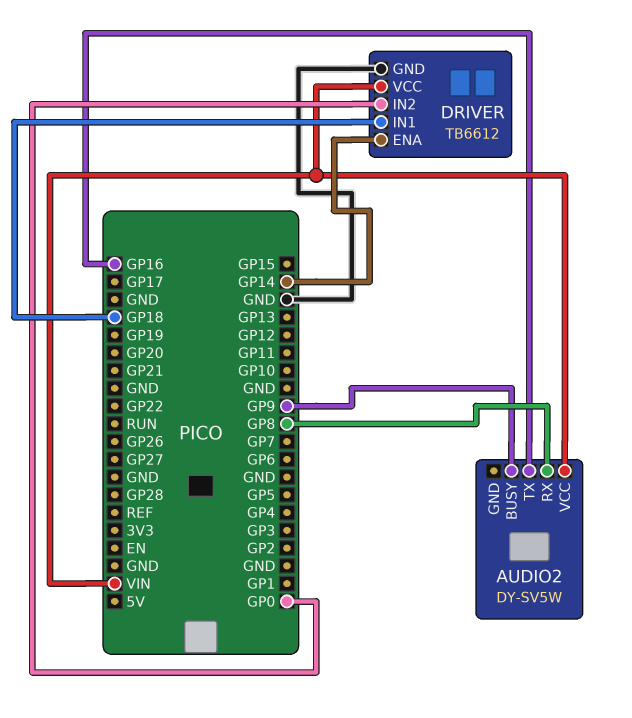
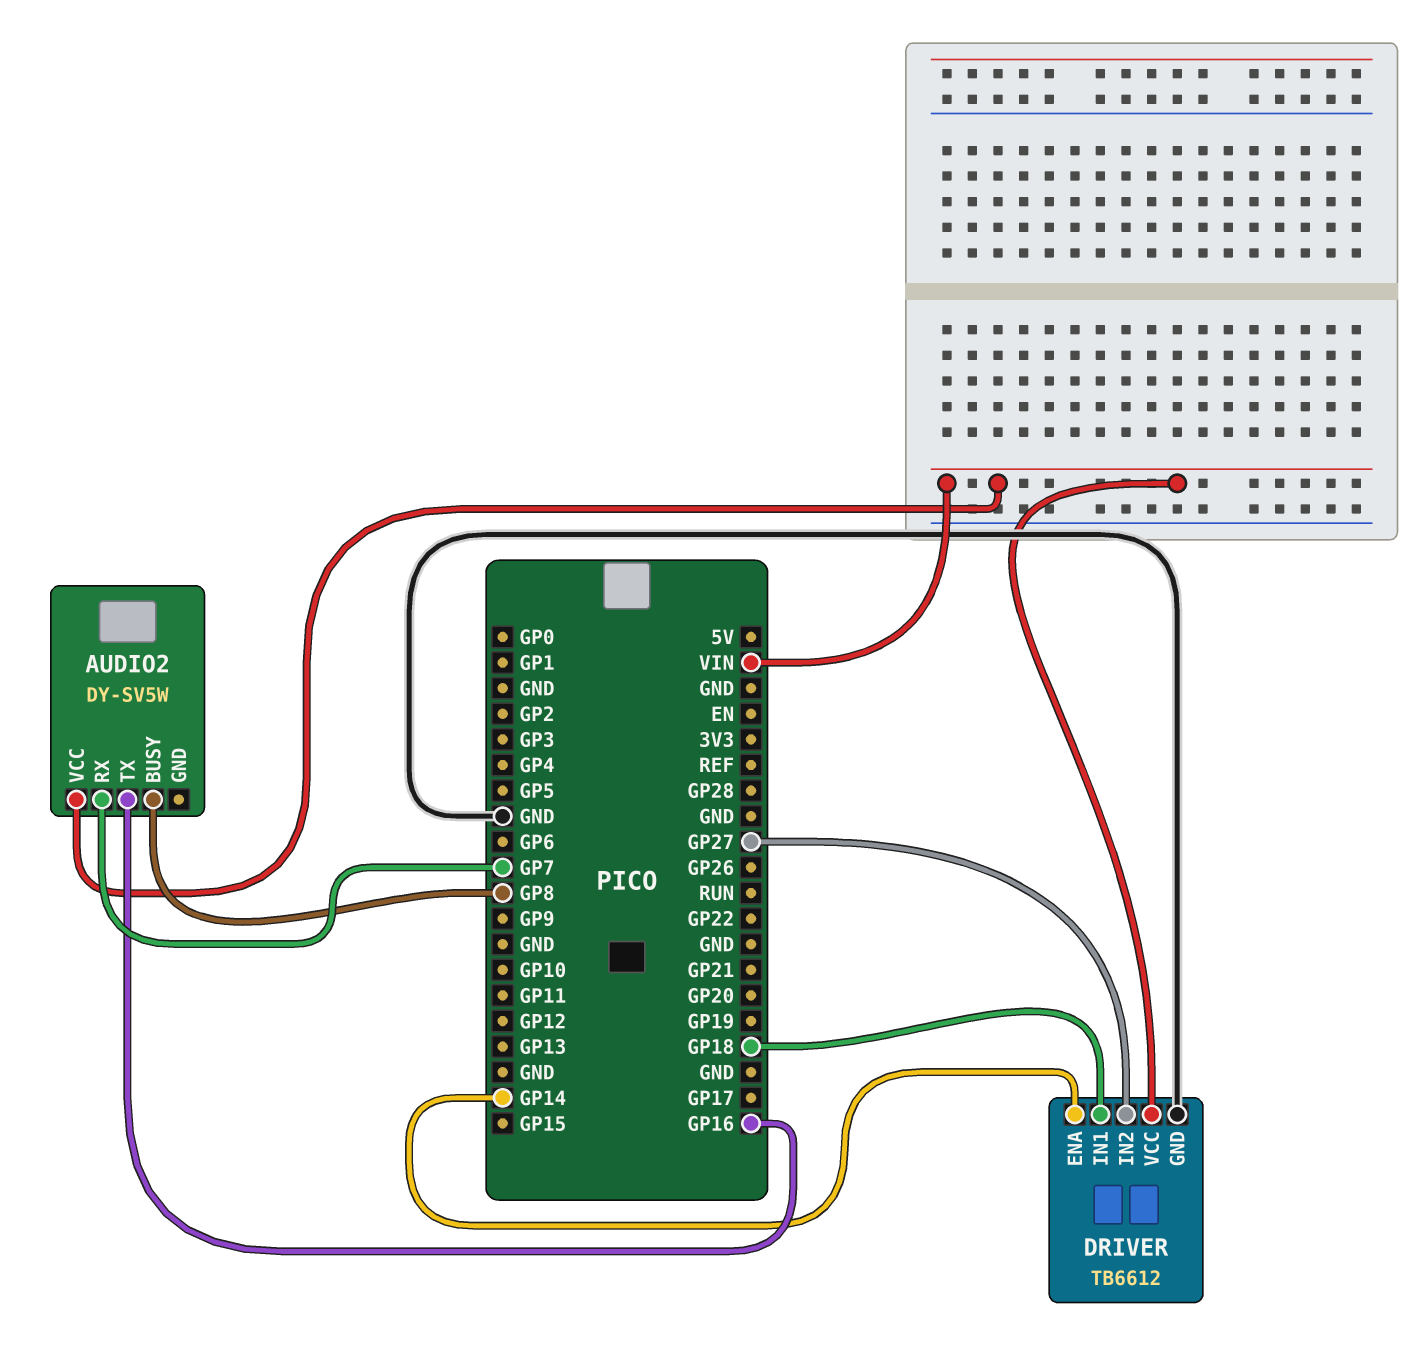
AUDIO2 pin BUSY: GP9 -> GP8
AUDIO2 pin RX: GP8 -> GP7
DRIVER pin IN2: GP0 -> GP27

